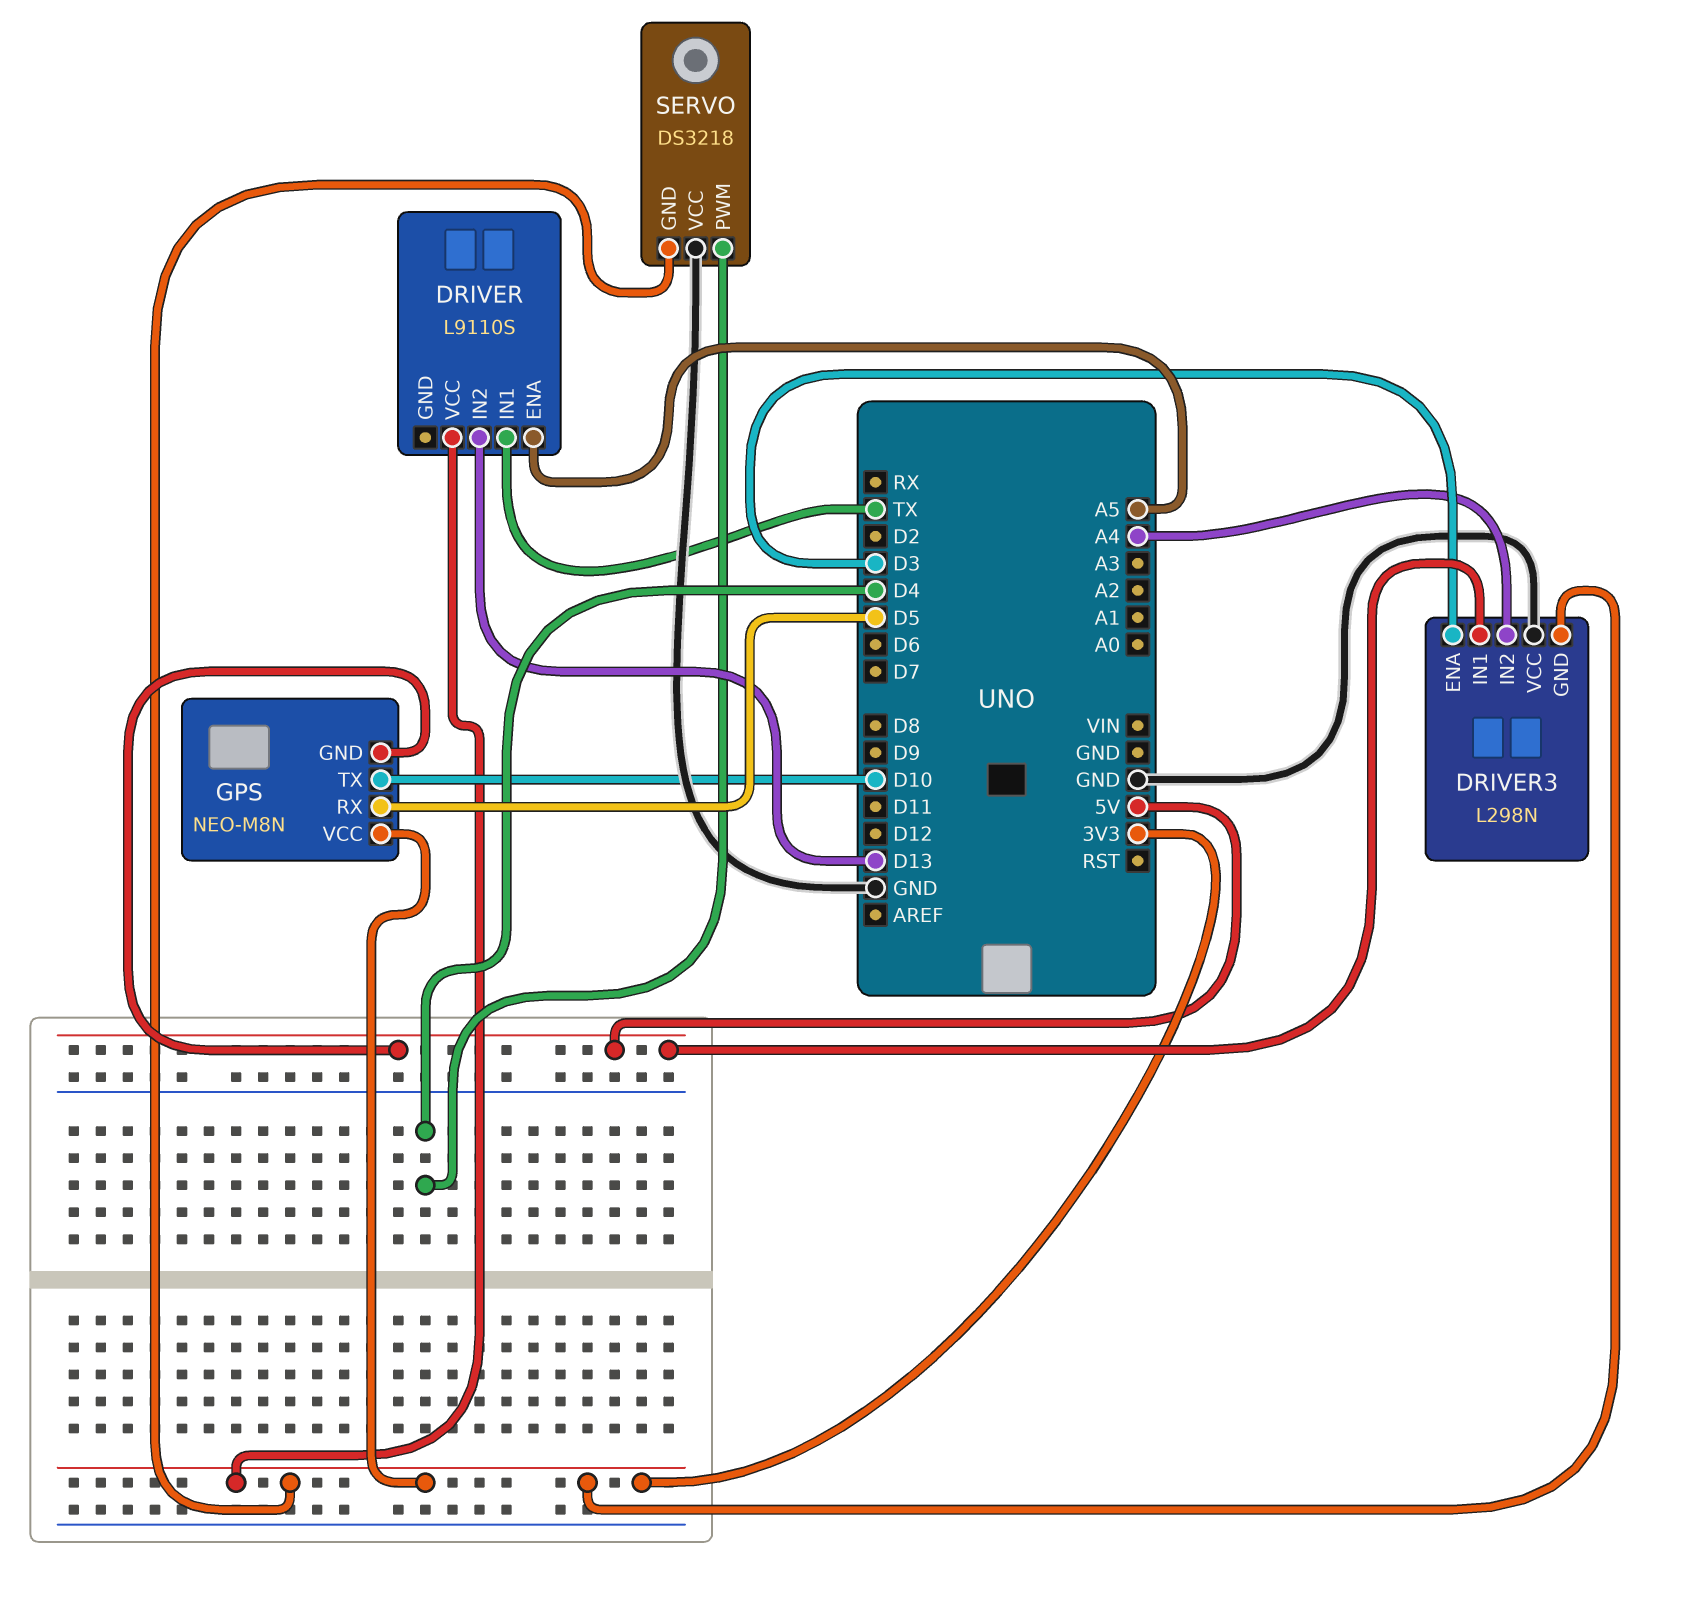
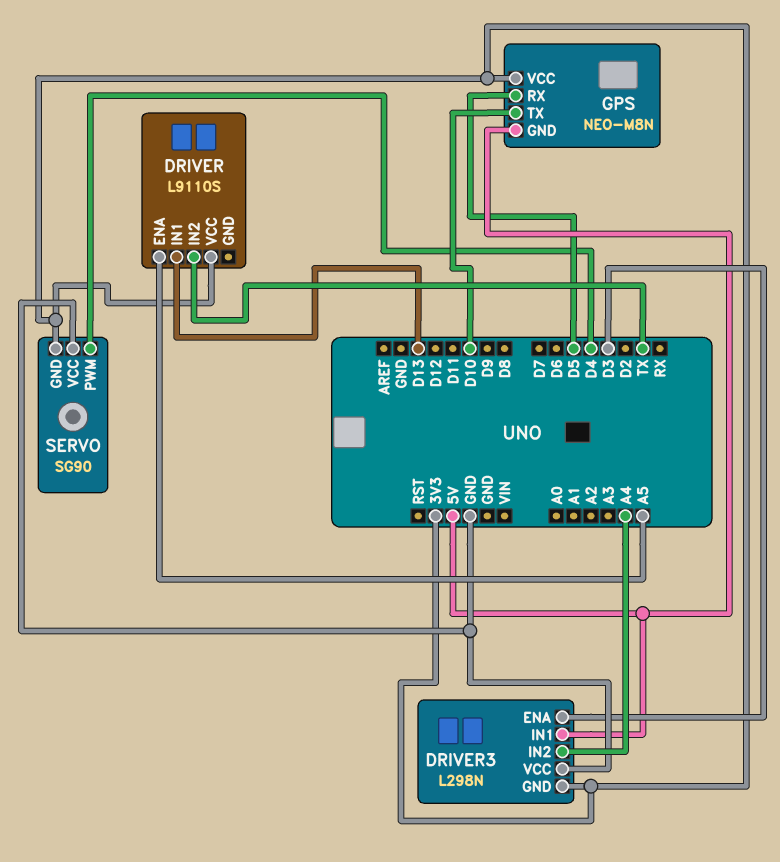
DRIVER pin IN1: TX -> D13
DRIVER pin IN2: D13 -> TX
SERVO: DS3218 -> SG90

